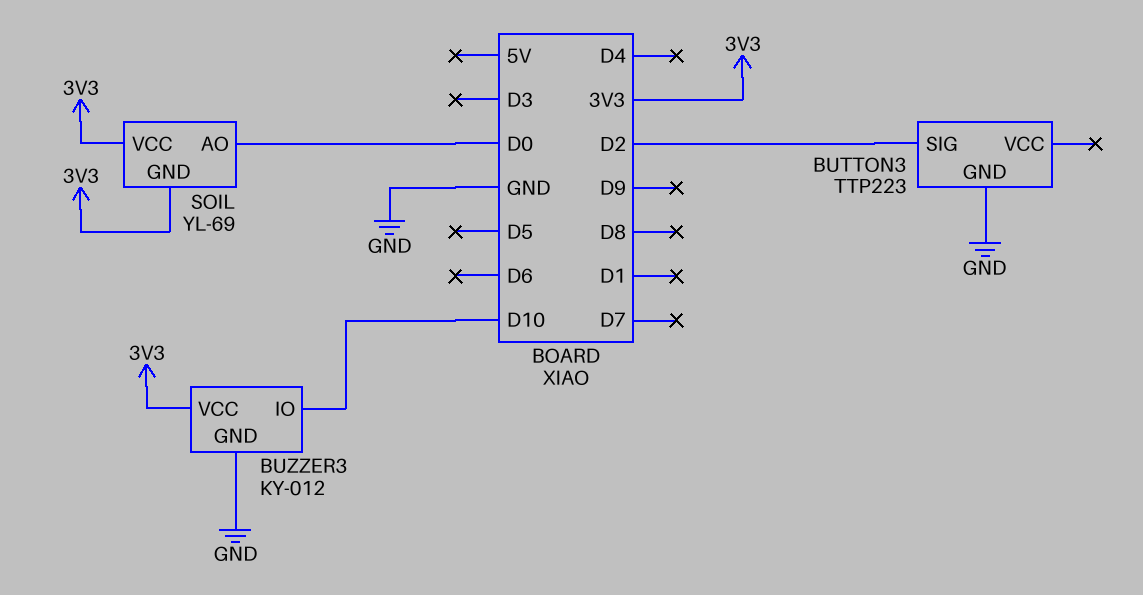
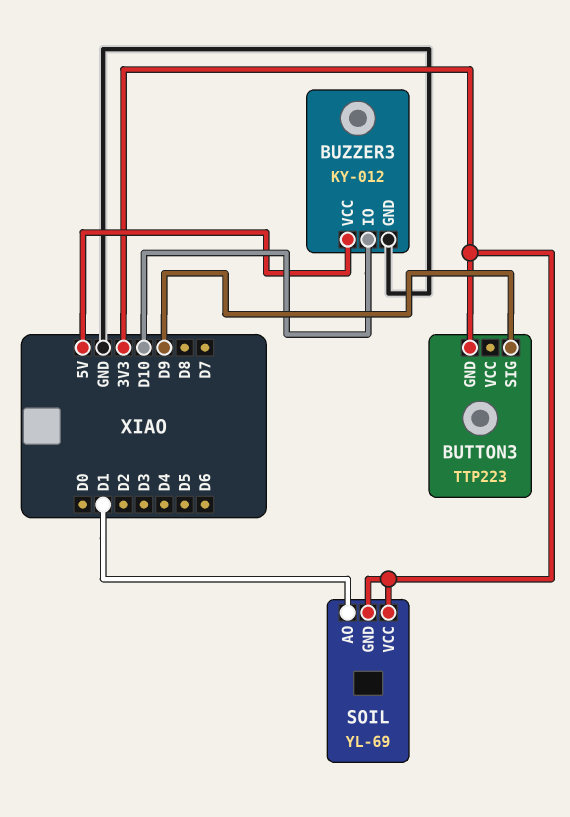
BUTTON3 pin GND: GND -> 3V3
BUTTON3 pin SIG: D2 -> D9
BUZZER3 pin VCC: 3V3 -> 5V
SOIL pin AO: D0 -> D1

